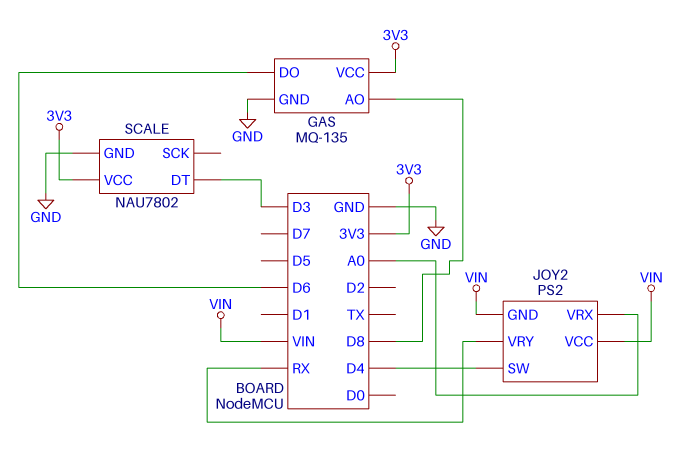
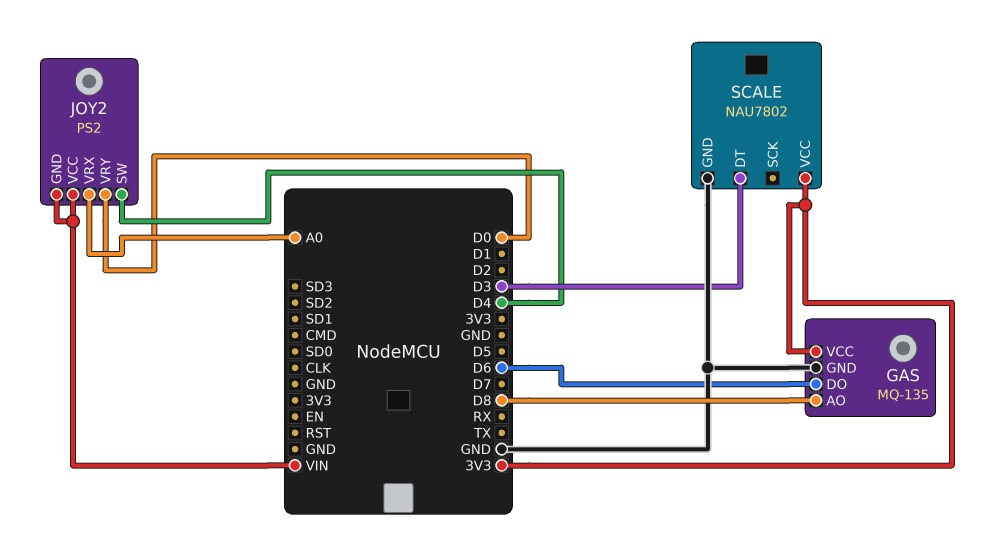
JOY2 pin VRY: RX -> D0

